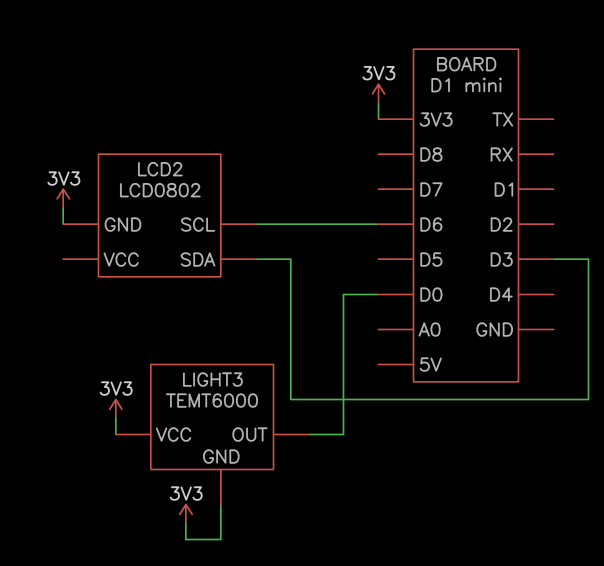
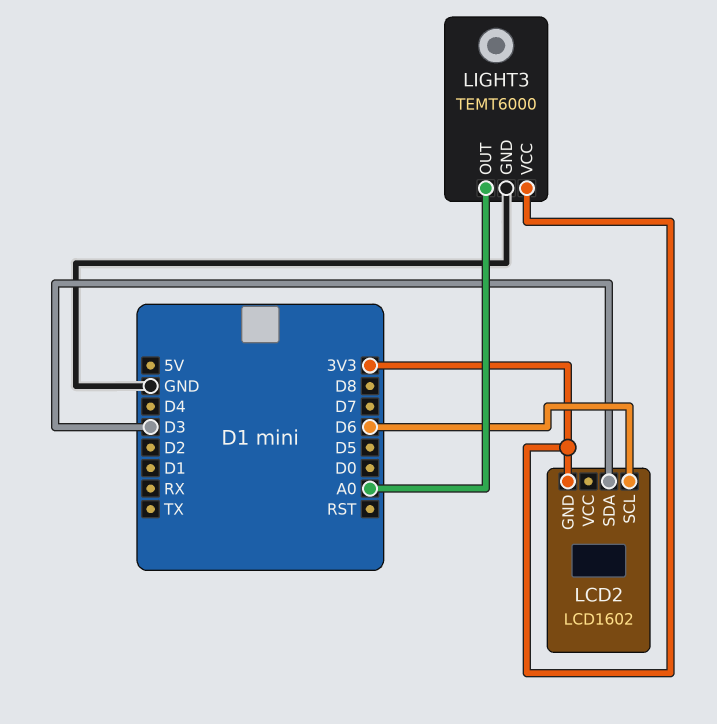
LCD2: LCD0802 -> LCD1602
LIGHT3 pin GND: 3V3 -> GND
LIGHT3 pin OUT: D0 -> A0

